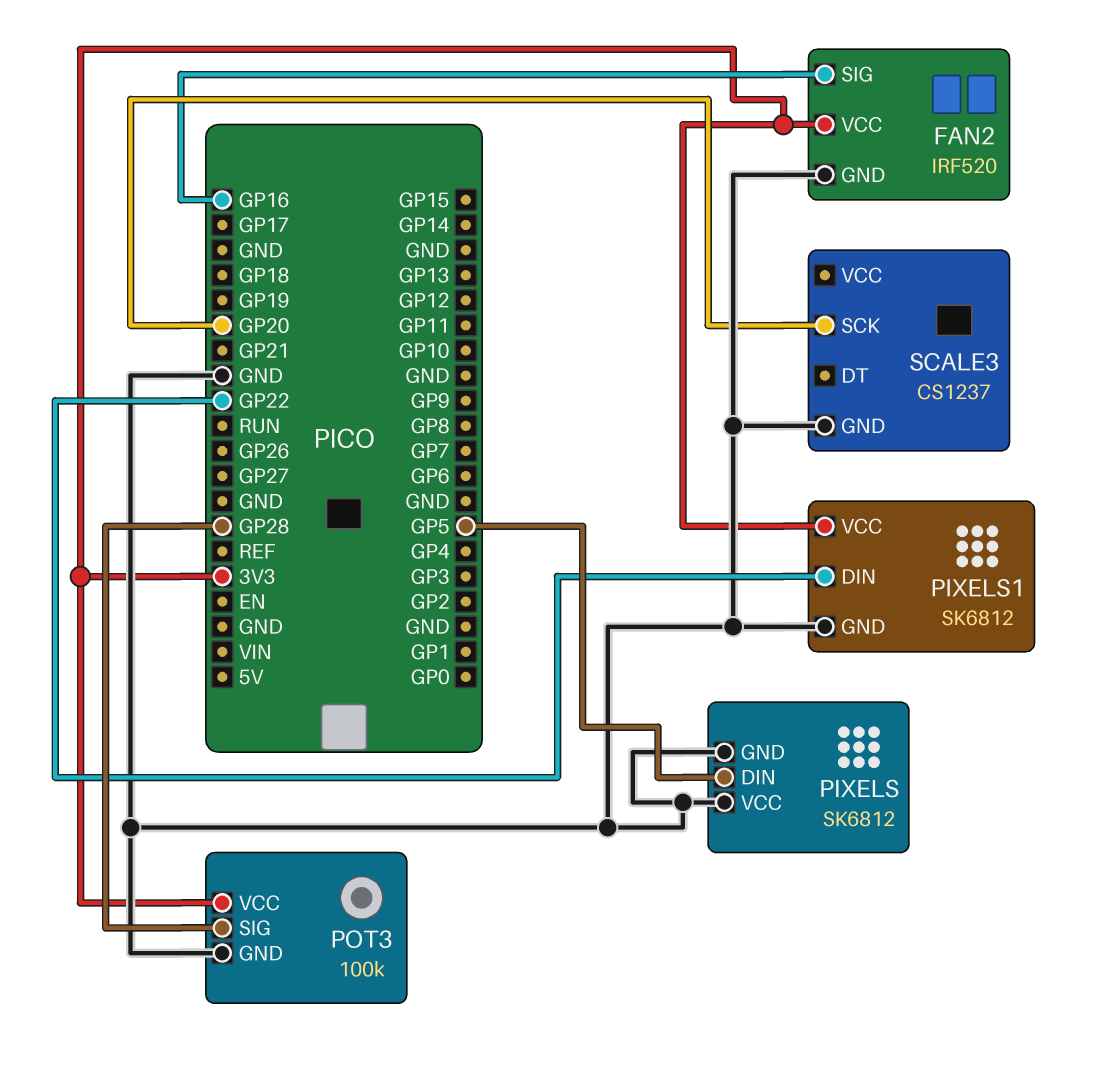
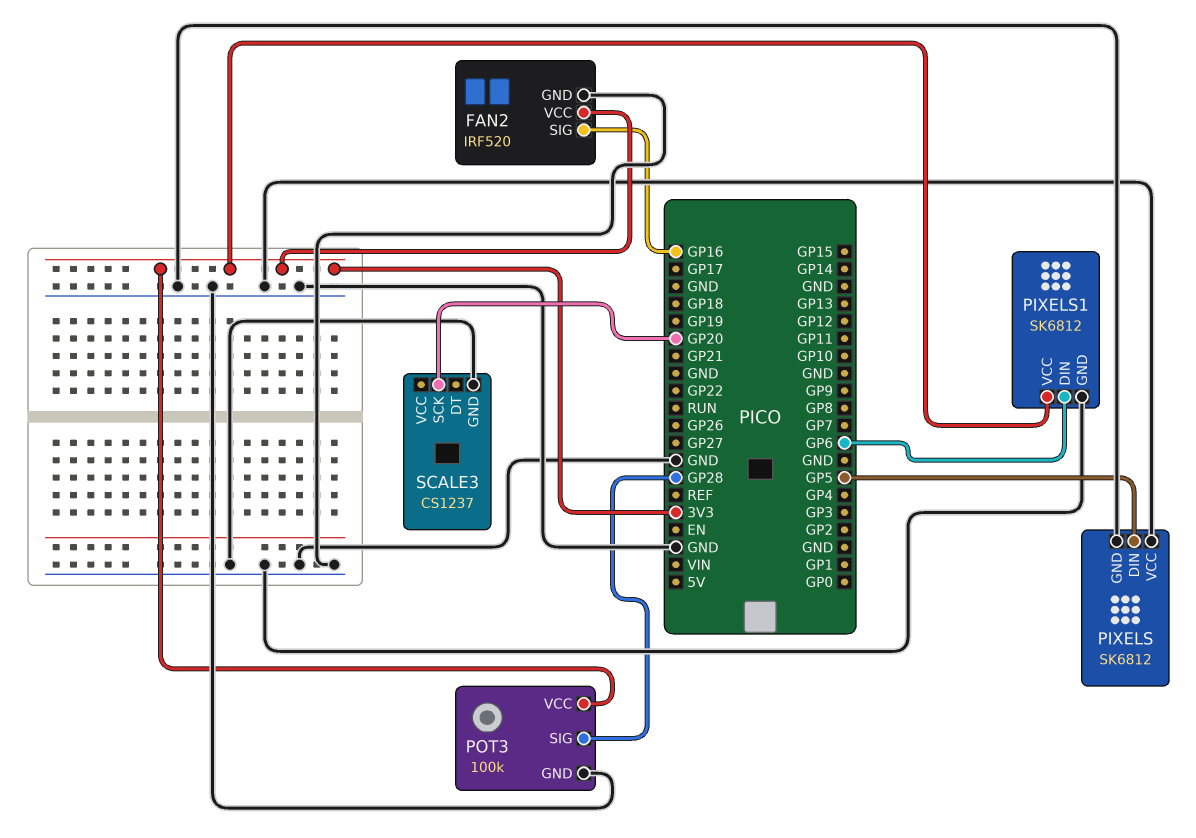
PIXELS1 pin DIN: GP22 -> GP6

